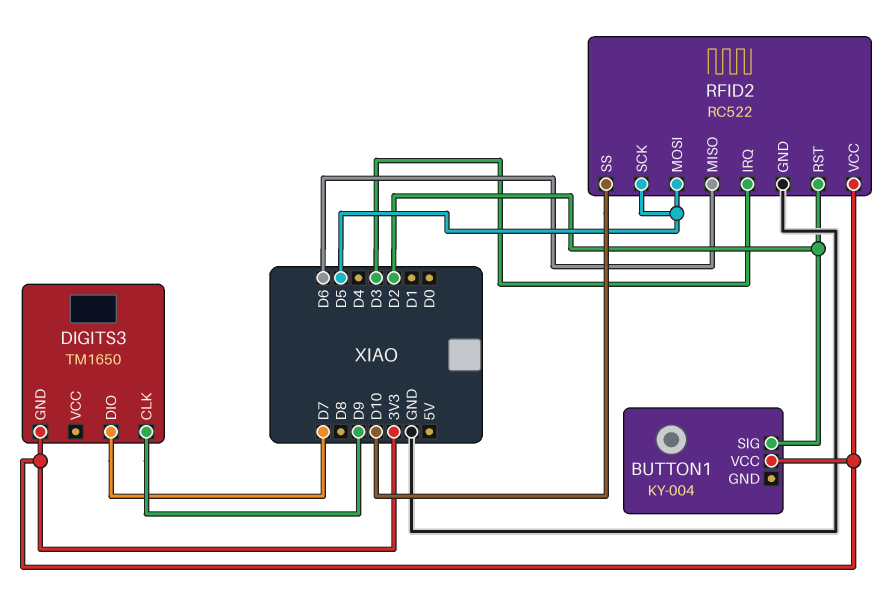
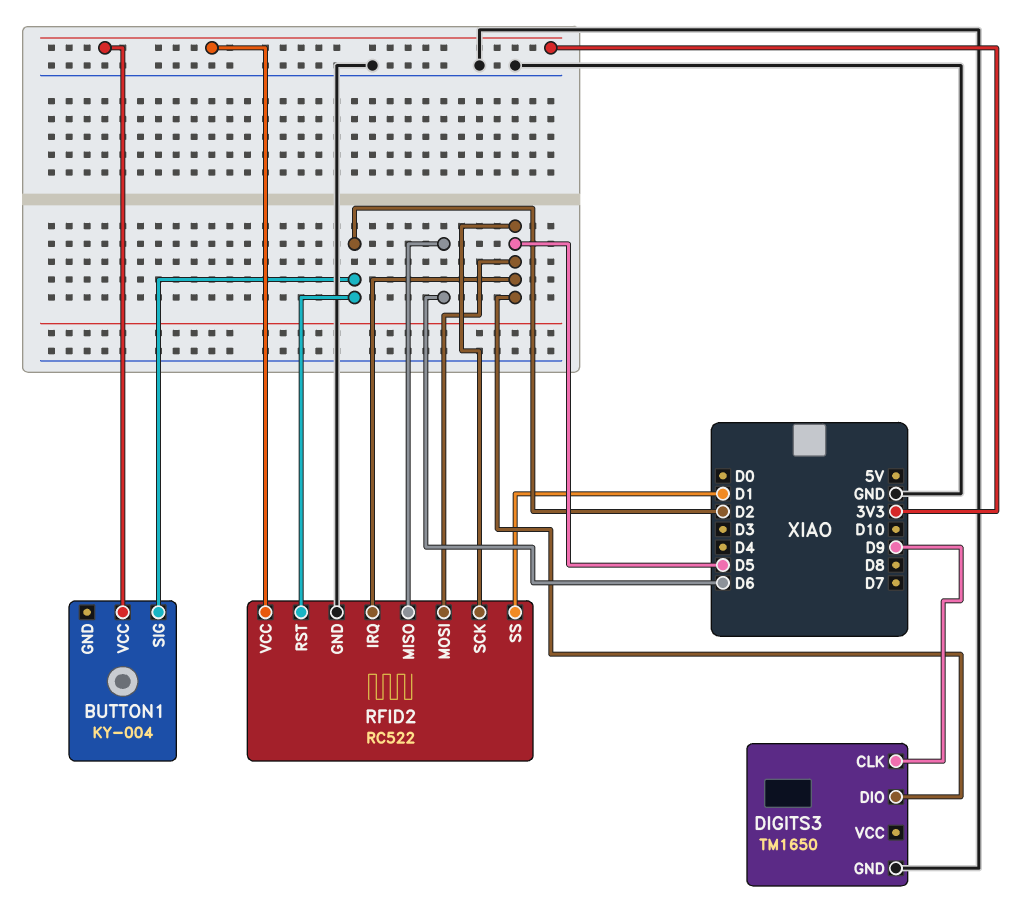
DIGITS3 pin DIO: D7 -> D5
DIGITS3 pin GND: 3V3 -> GND
RFID2 pin IRQ: D3 -> D5
RFID2 pin SS: D10 -> D1

